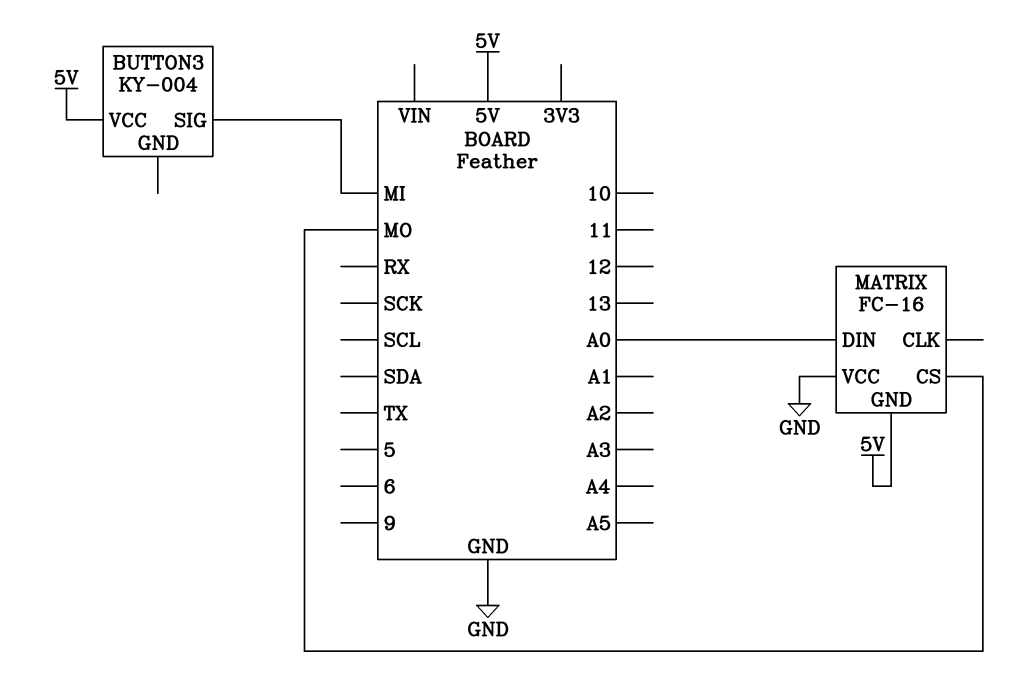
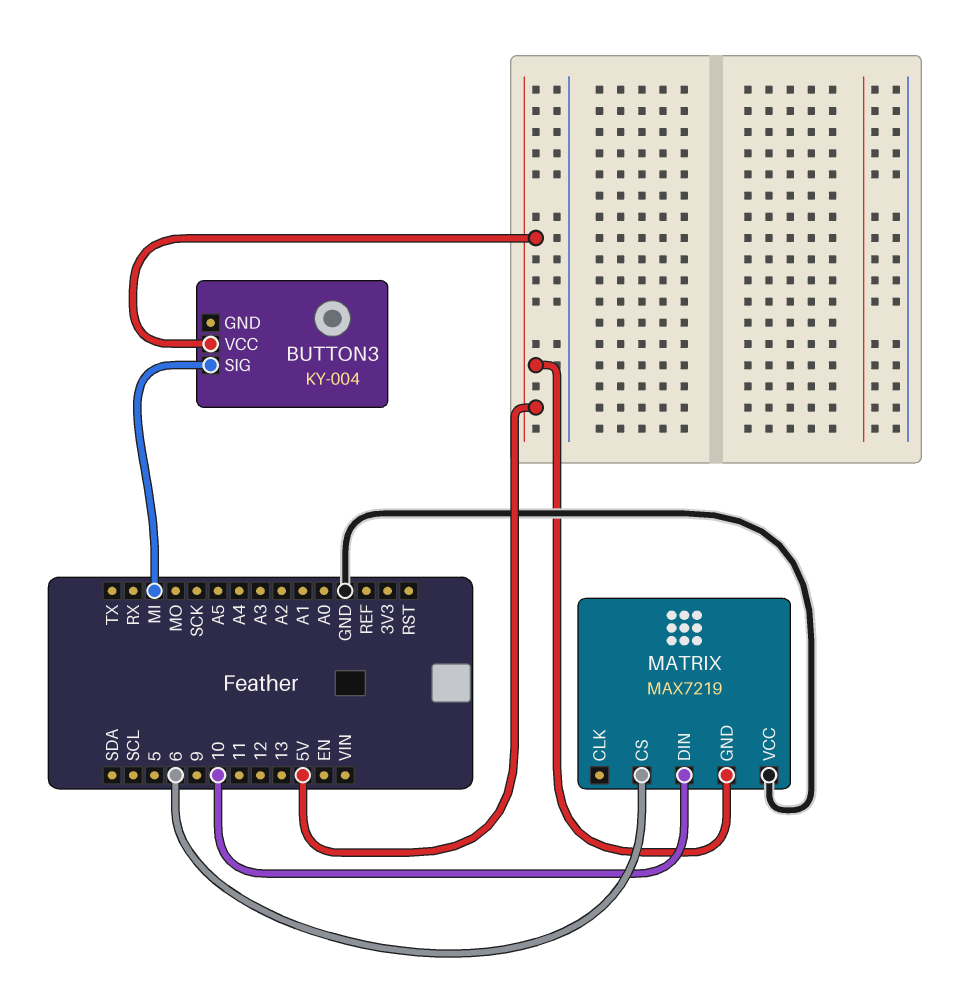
MATRIX: FC-16 -> MAX7219
MATRIX pin CS: MO -> 6
MATRIX pin DIN: A0 -> 10

